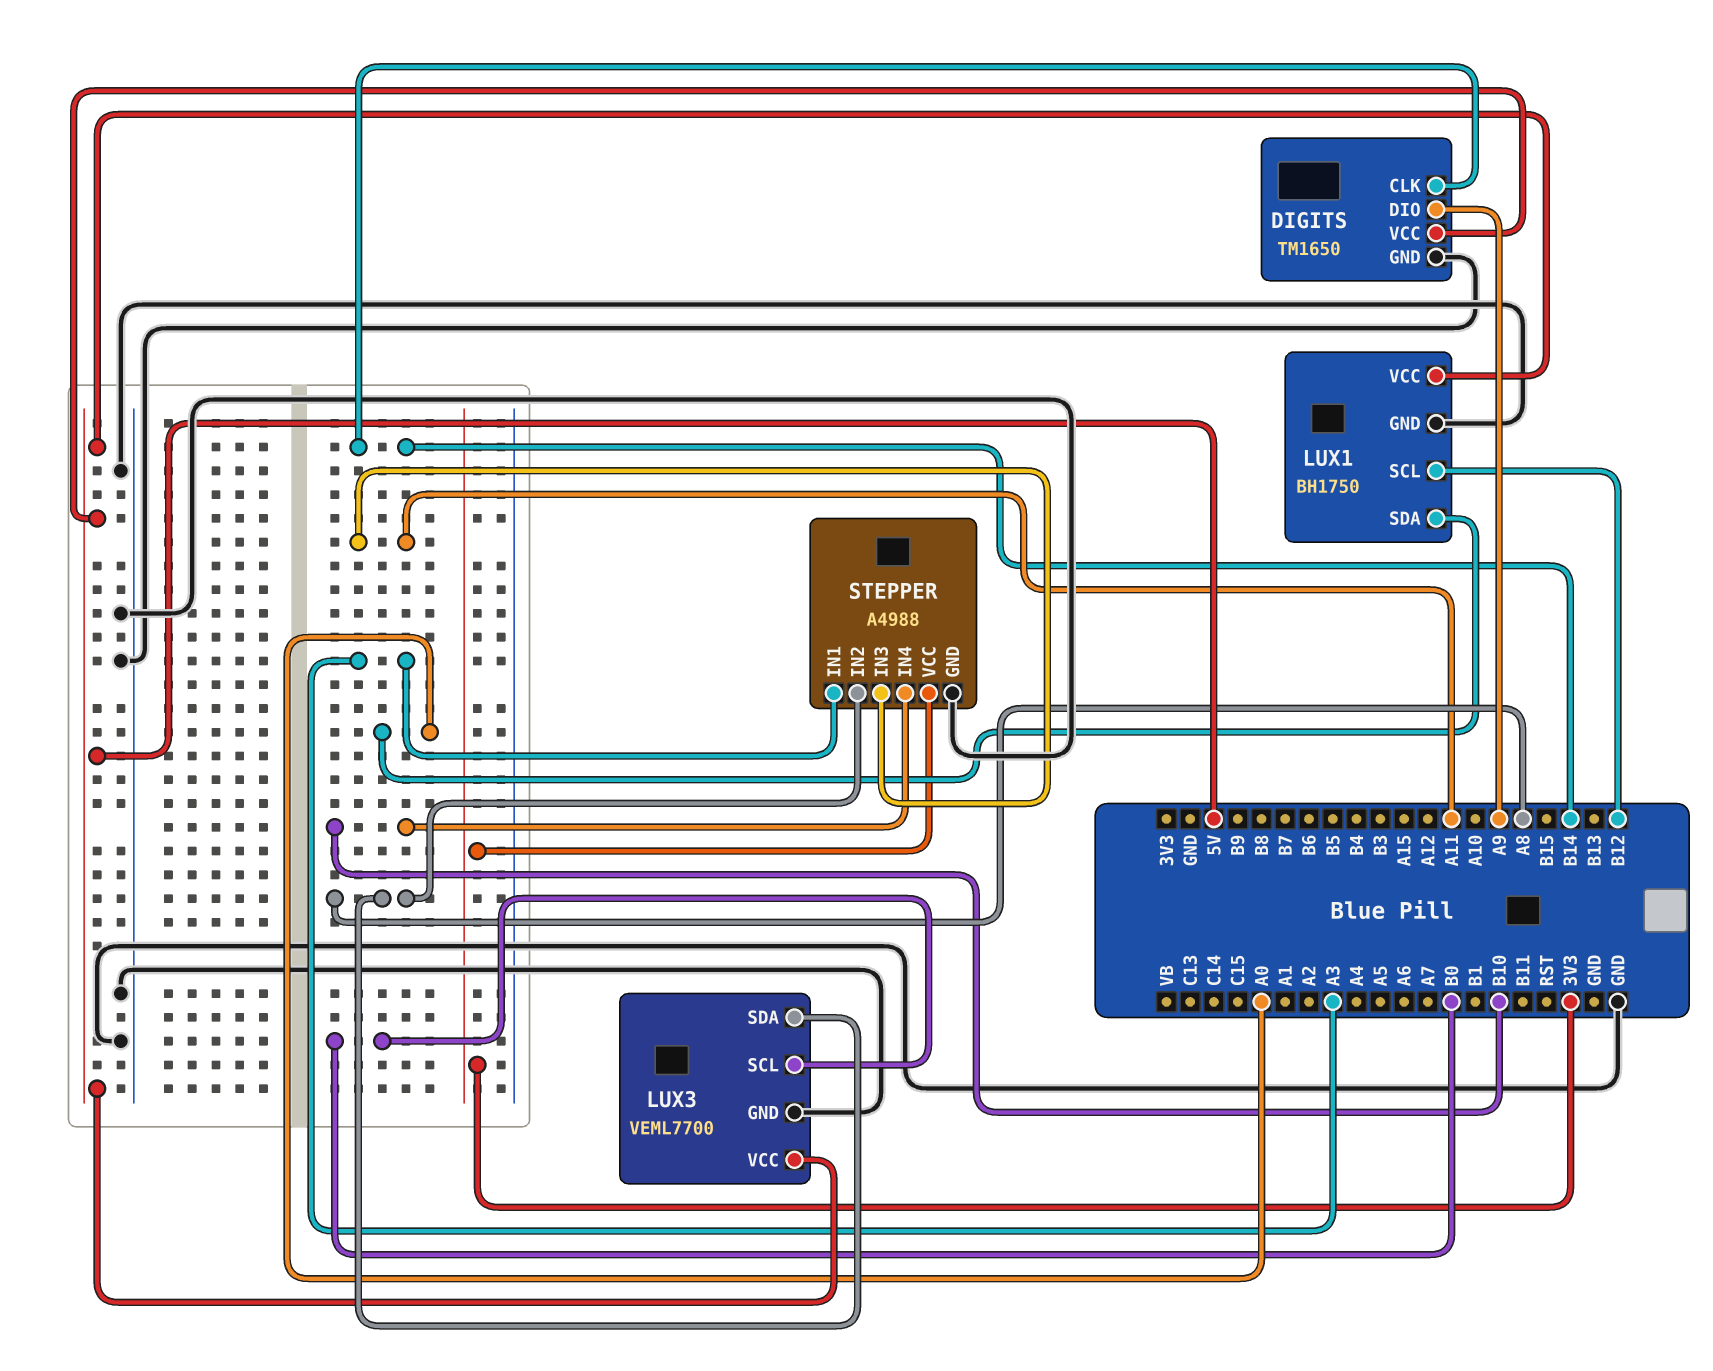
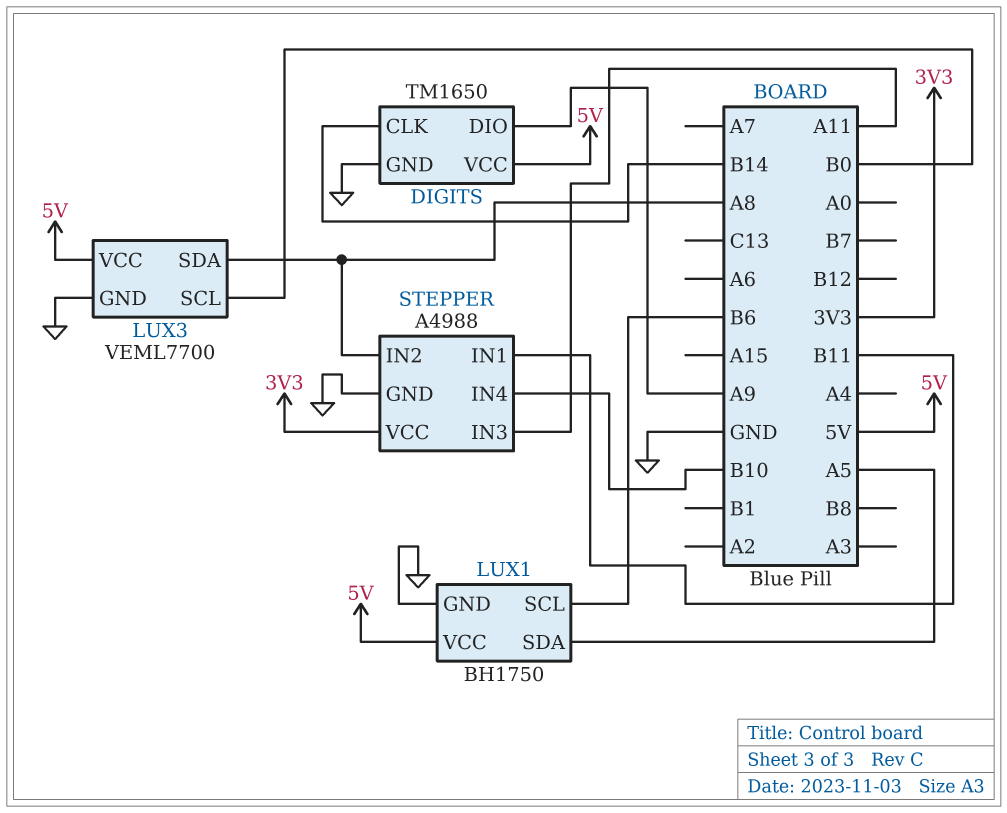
LUX1 pin SCL: B12 -> B6
LUX1 pin SDA: A0 -> A5
STEPPER pin IN1: A3 -> B11

